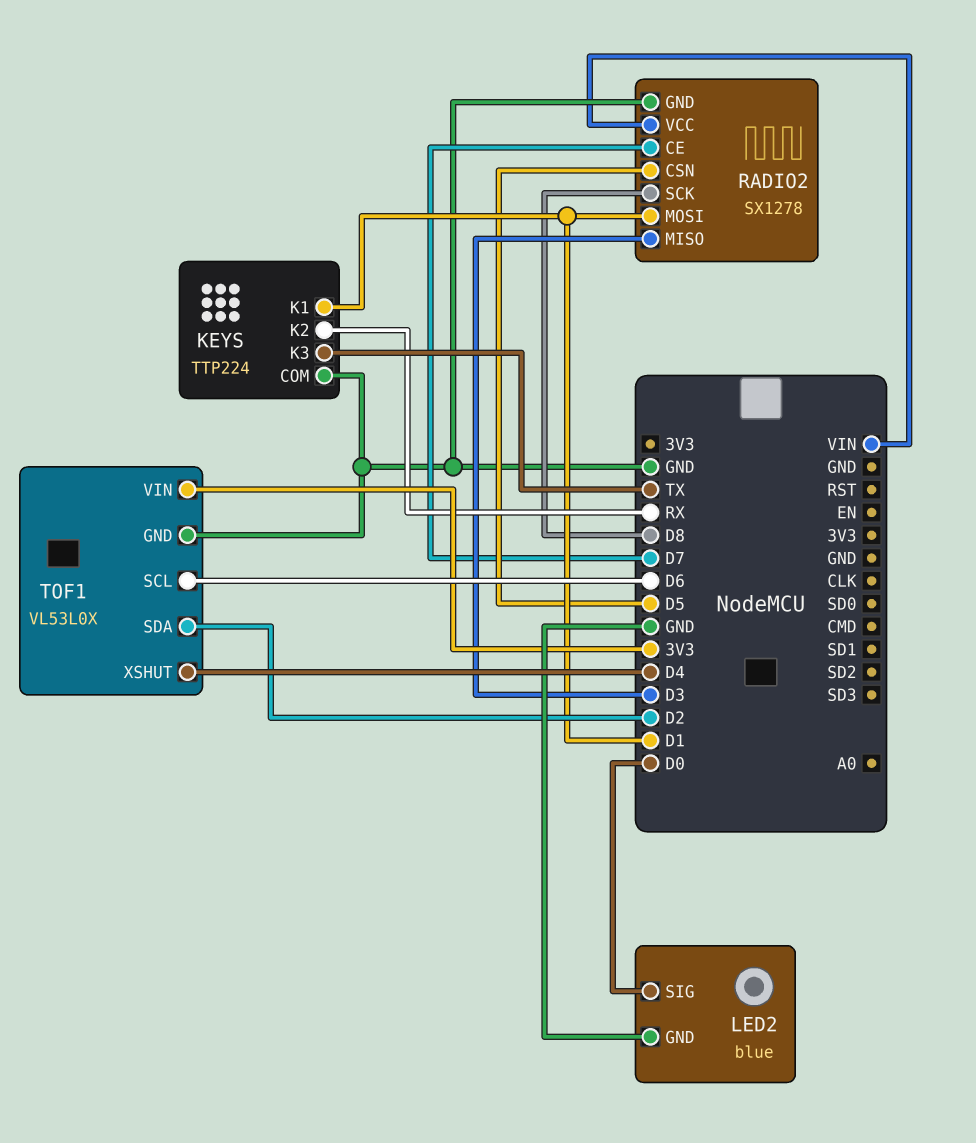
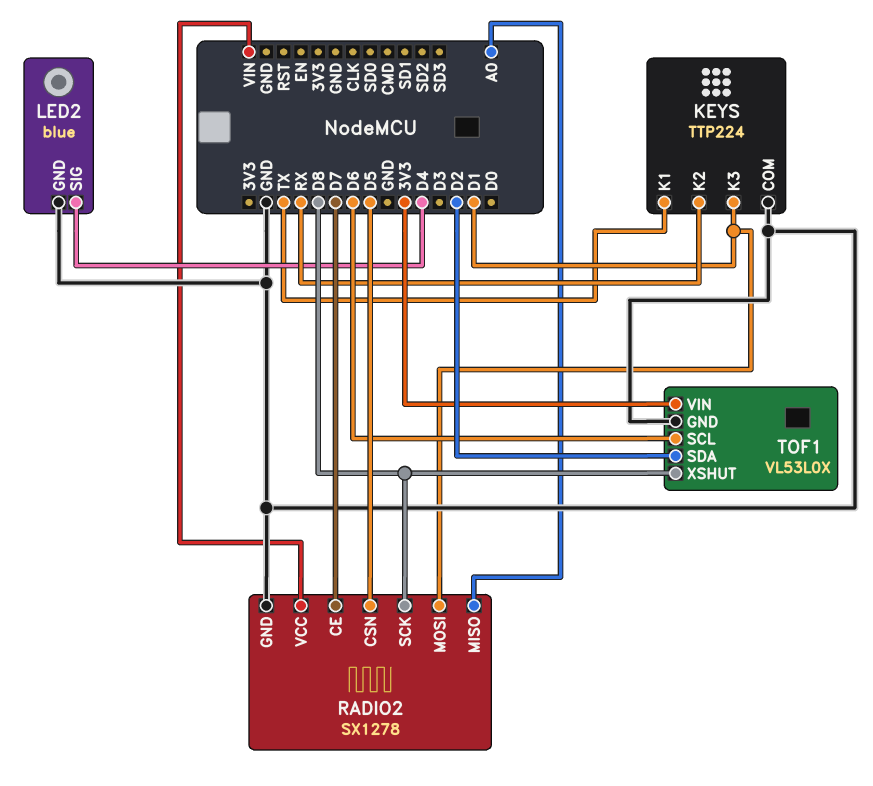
KEYS pin K1: D1 -> TX
KEYS pin K3: TX -> D1
LED2 pin SIG: D0 -> D4
RADIO2 pin MISO: D3 -> A0
TOF1 pin XSHUT: D4 -> D8

